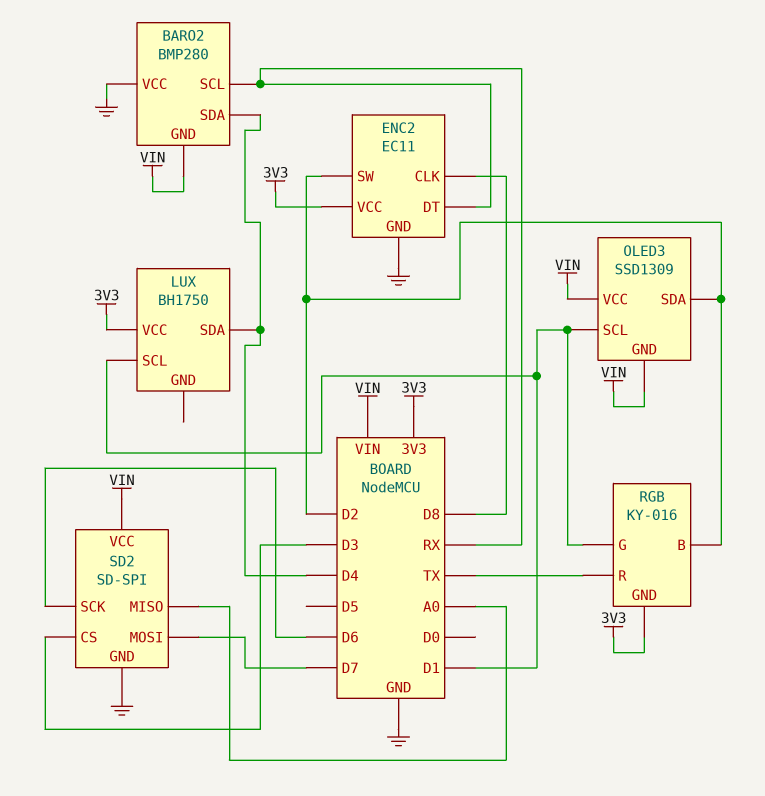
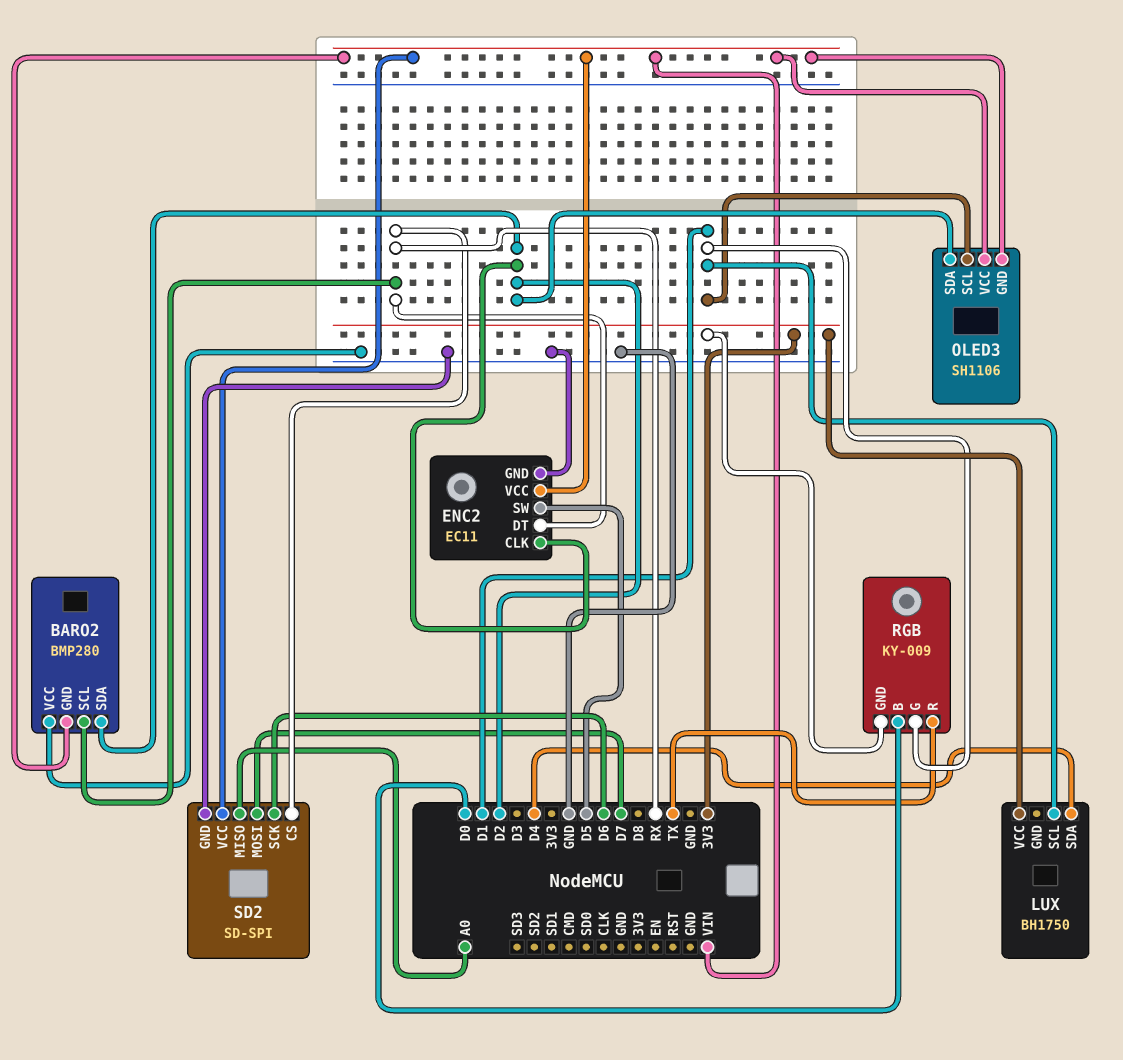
BARO2 pin SDA: D4 -> D2
ENC2 pin CLK: D8 -> D2
ENC2 pin SW: D2 -> D5
ENC2 pin VCC: 3V3 -> VIN
OLED3: SSD1309 -> SH1106
RGB: KY-016 -> KY-009
RGB pin B: D2 -> D0
SD2 pin CS: D3 -> RX

